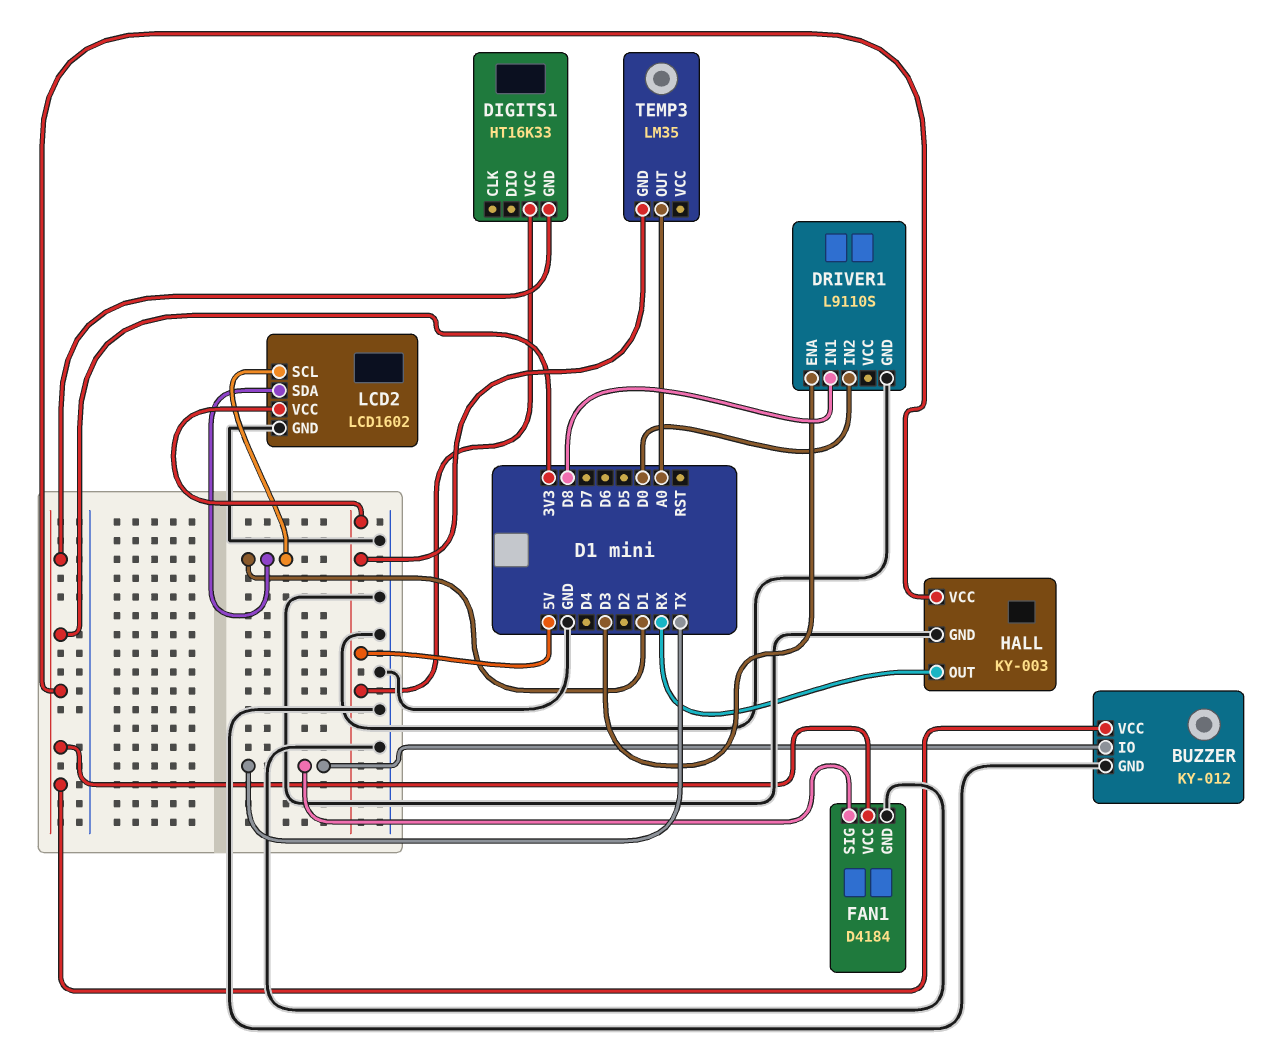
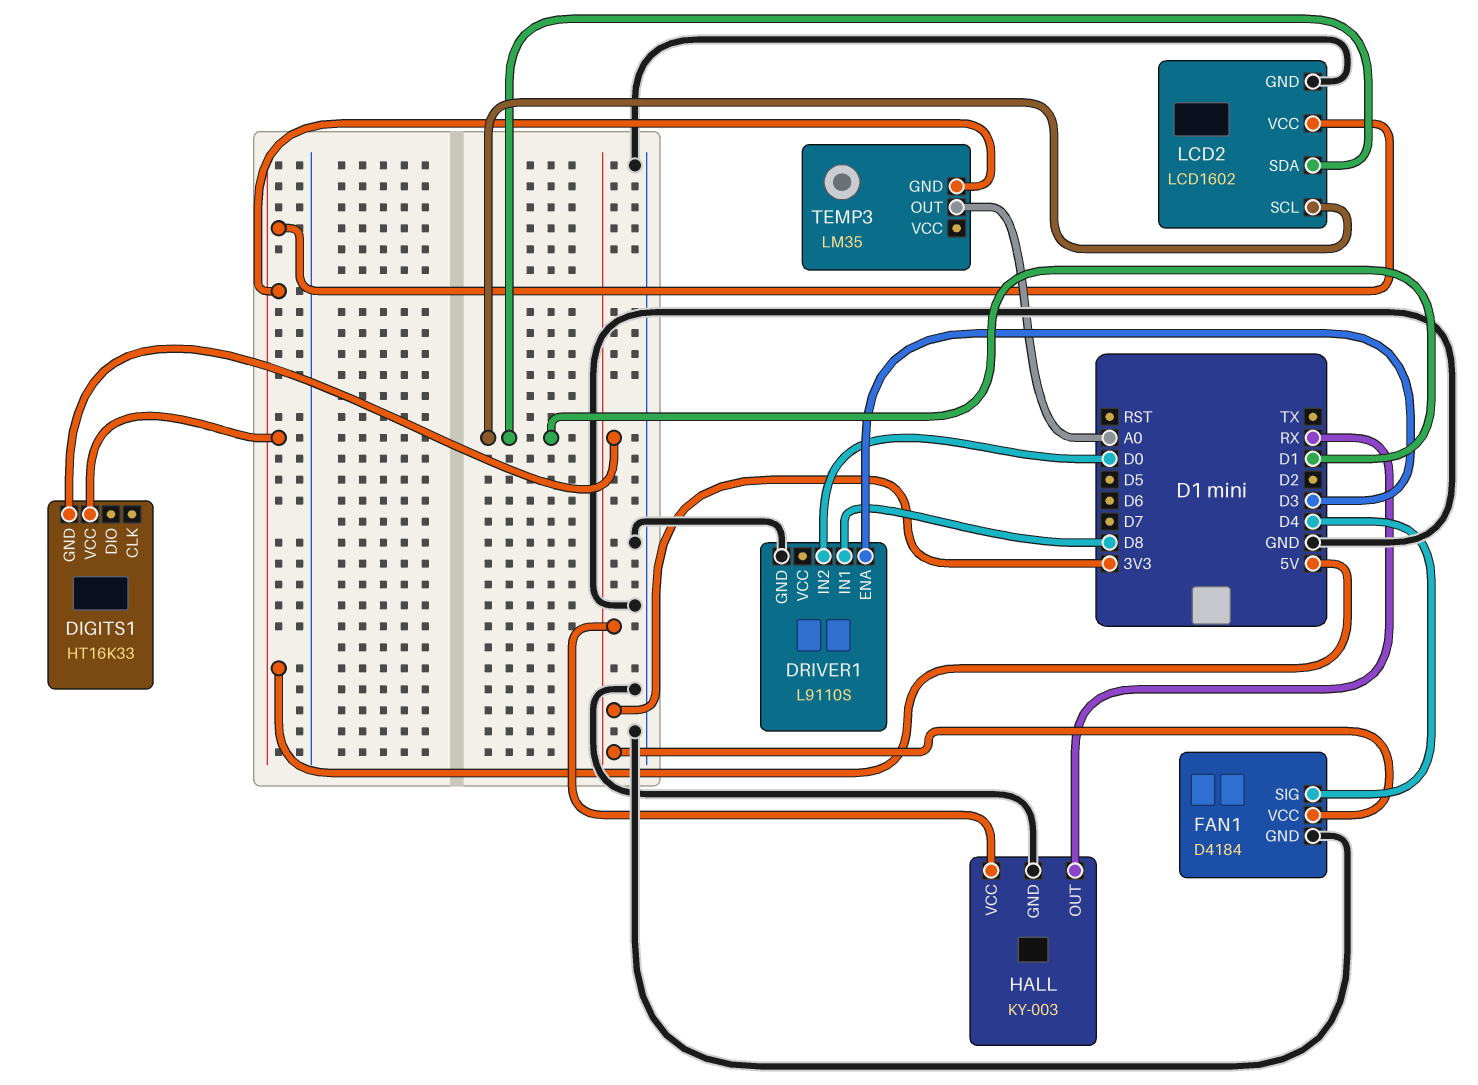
BUZZER: KY-012 -> none
BUZZER pin GND: GND -> none
BUZZER pin IO: TX -> none
BUZZER pin VCC: 3V3 -> none
FAN1 pin SIG: TX -> D4

